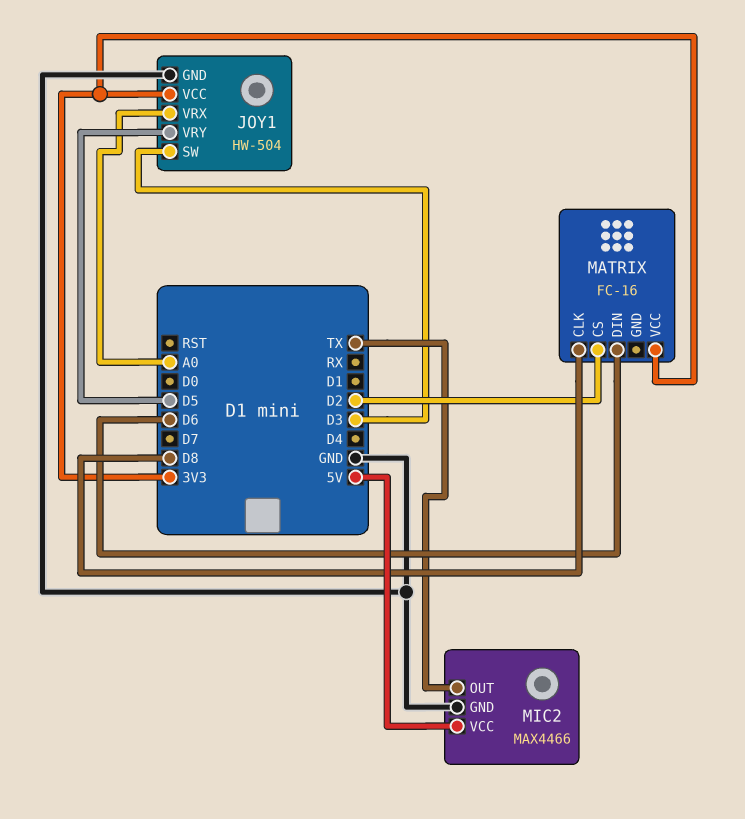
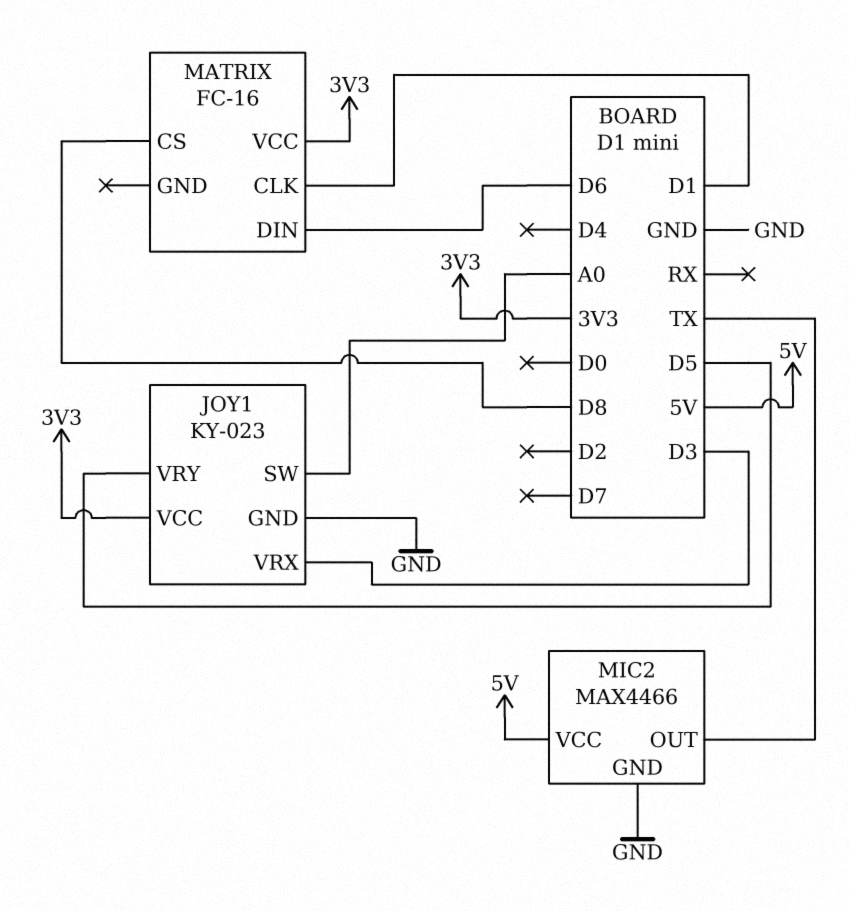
JOY1: HW-504 -> KY-023
JOY1 pin SW: D3 -> A0
JOY1 pin VRX: A0 -> D3
MATRIX pin CLK: D8 -> D1
MATRIX pin CS: D2 -> D8

